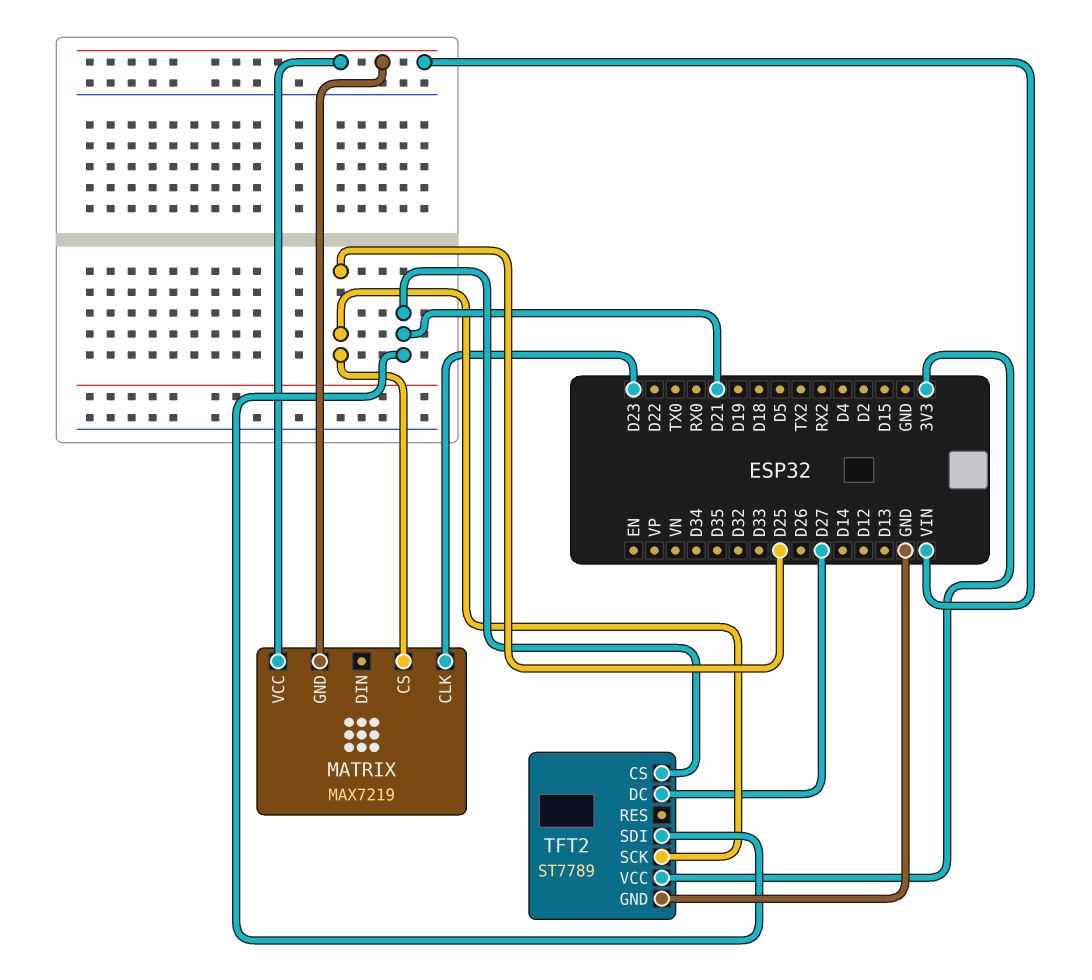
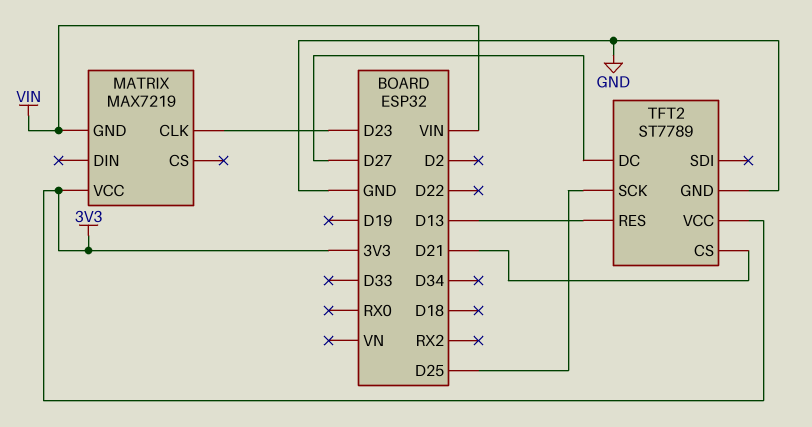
MATRIX pin CS: D25 -> none
MATRIX pin VCC: VIN -> 3V3
TFT2 pin RES: none -> D13
TFT2 pin SDI: D21 -> none

